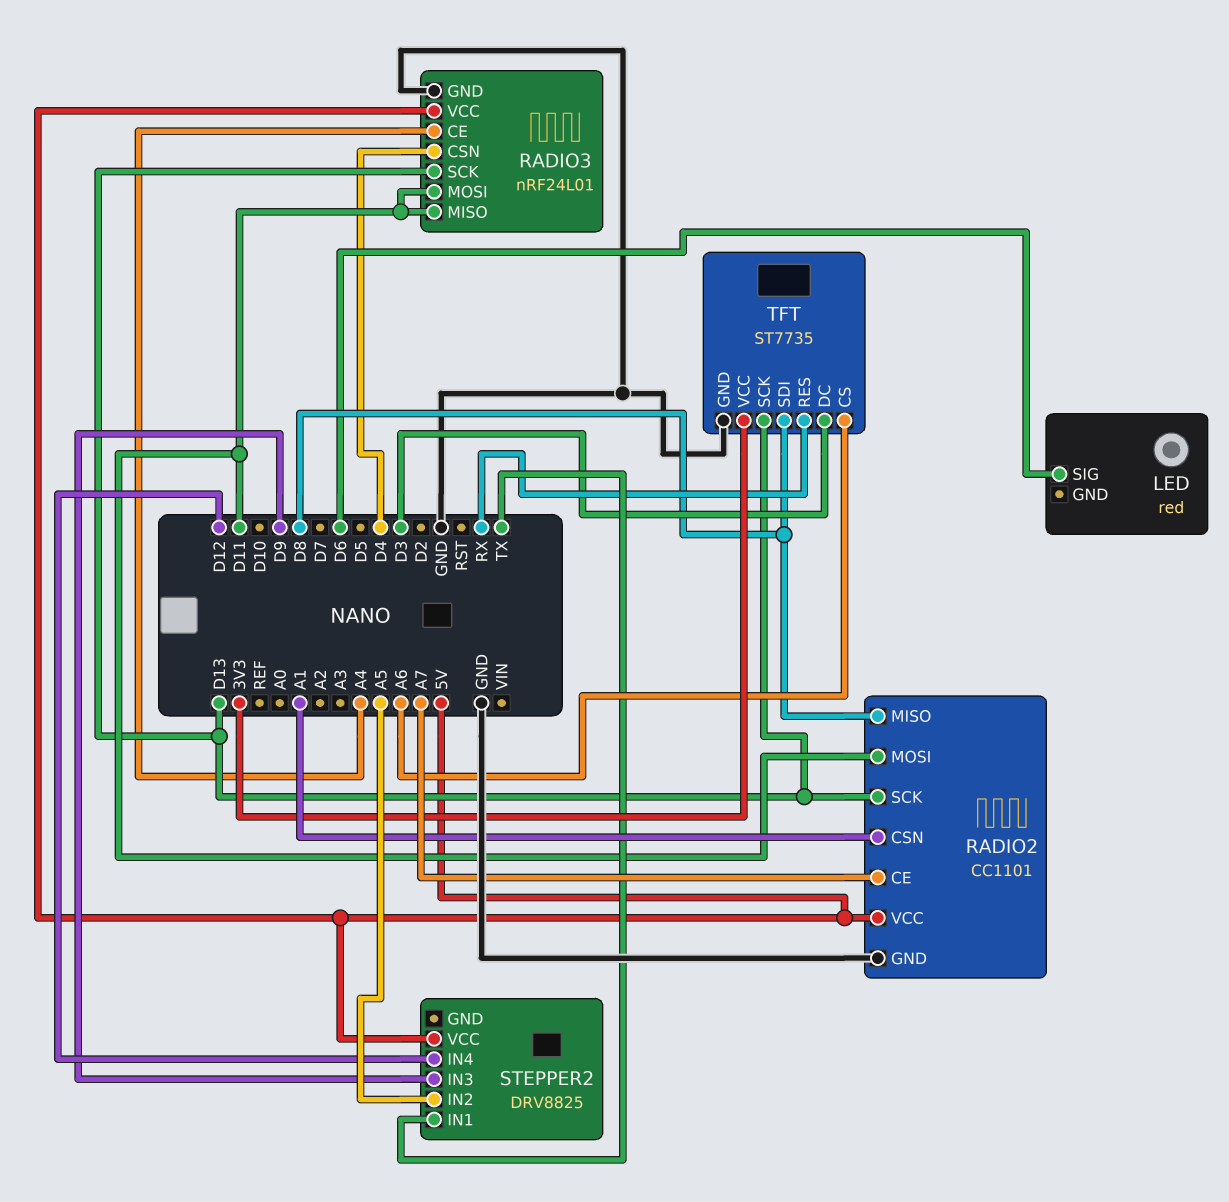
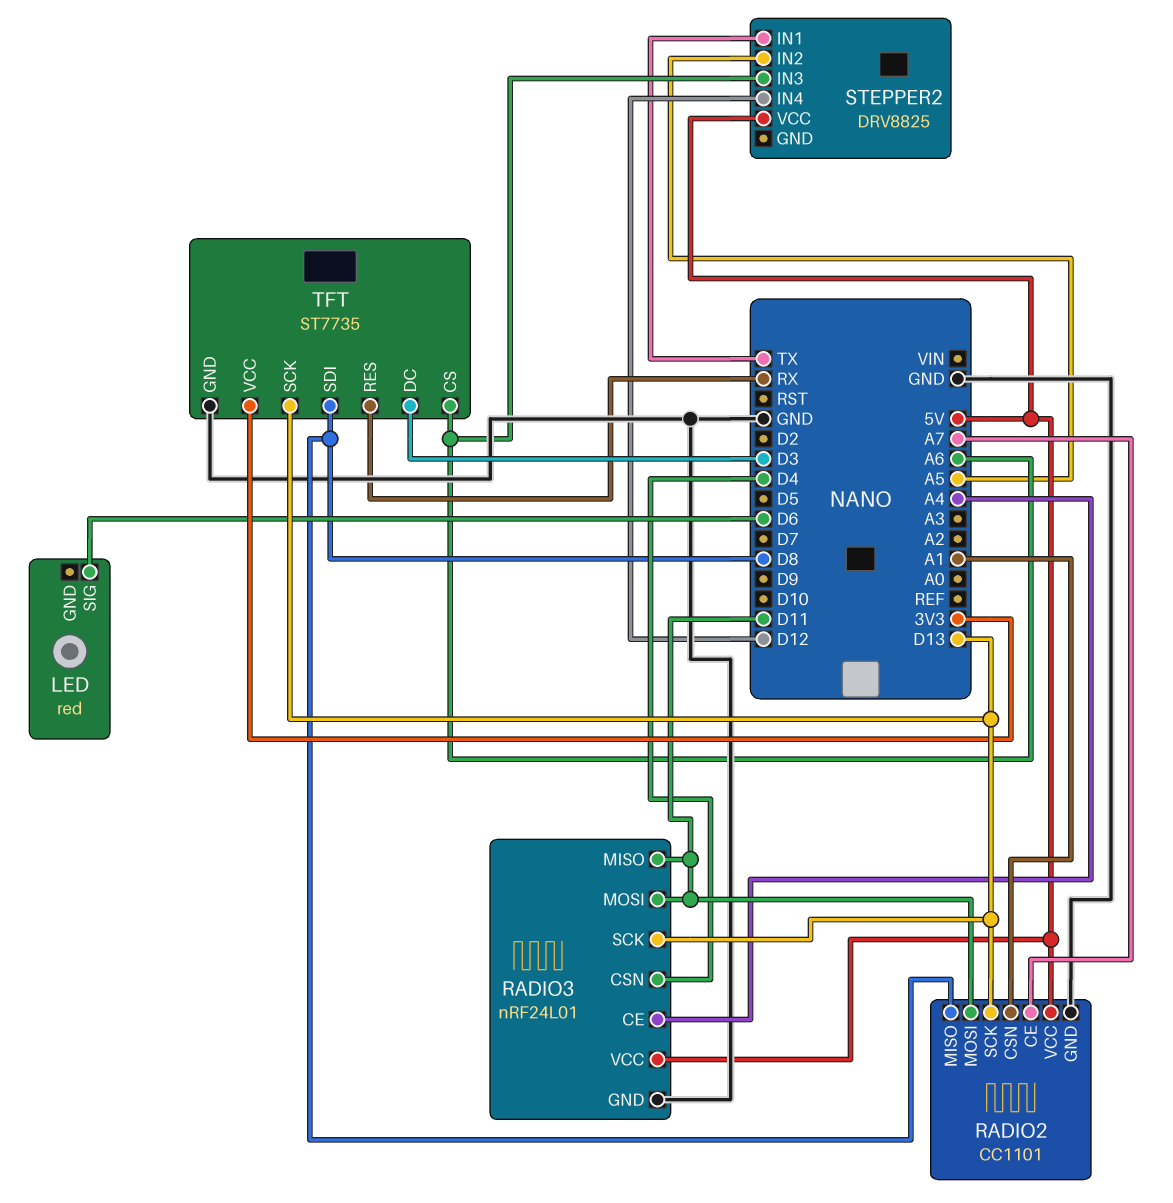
STEPPER2 pin IN3: D9 -> A6

